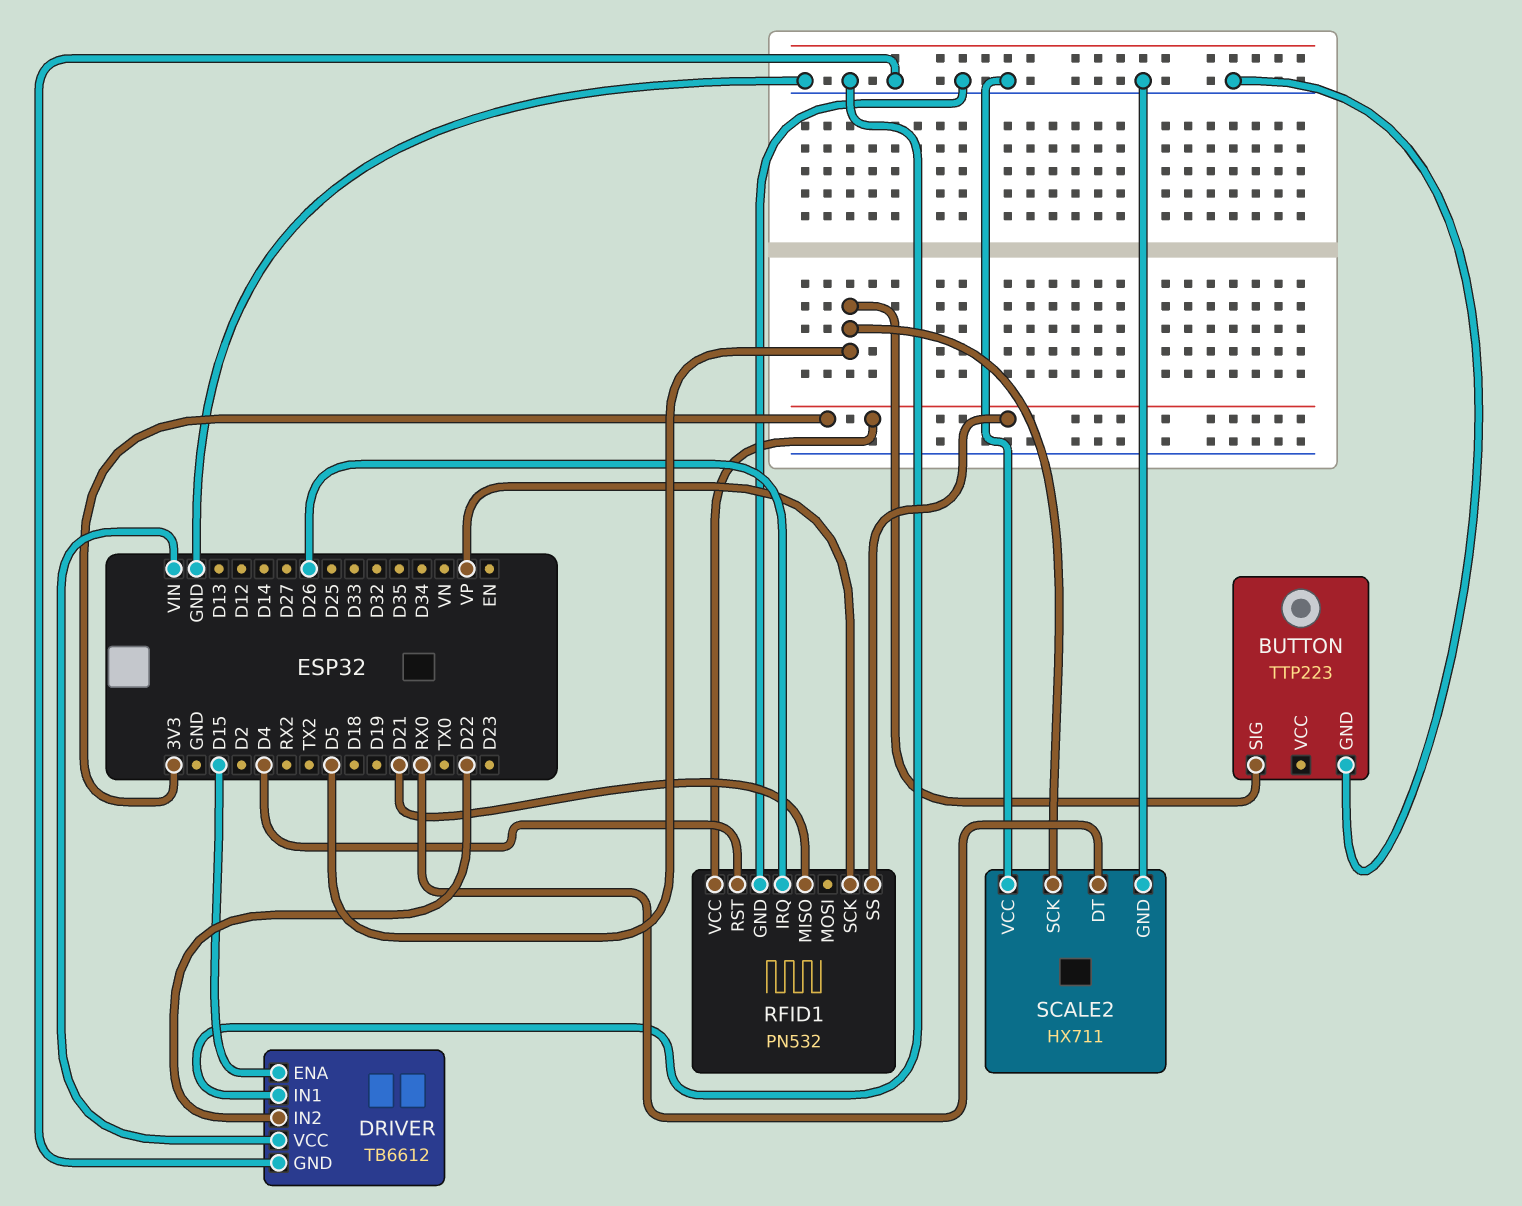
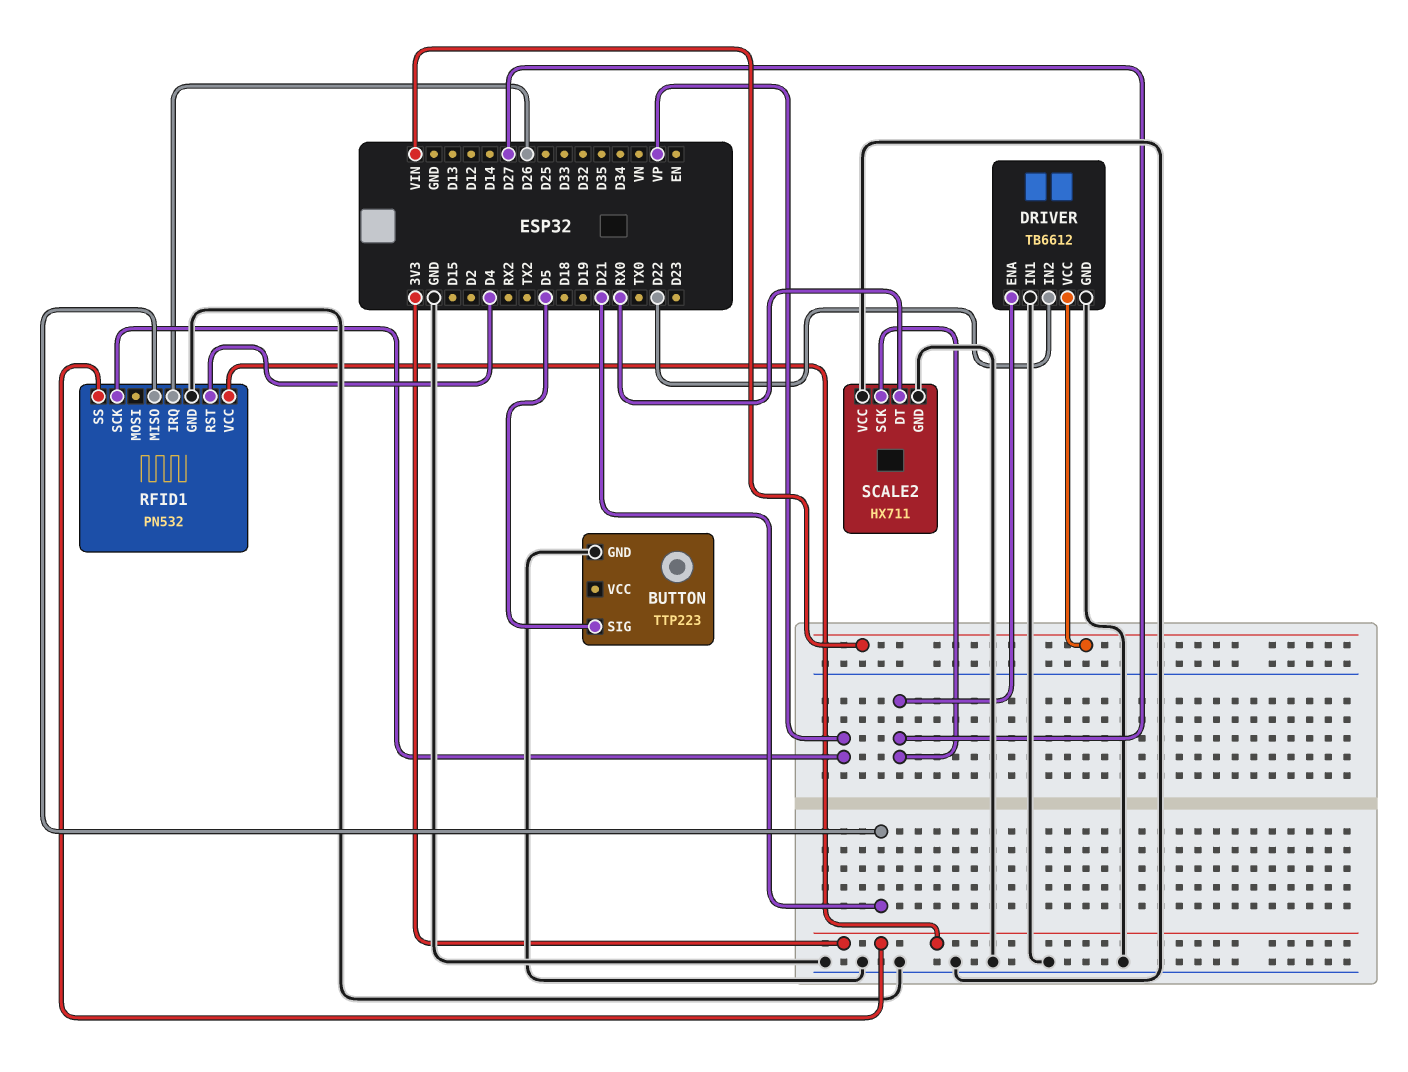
DRIVER pin ENA: D15 -> D27
SCALE2 pin SCK: D5 -> D27

